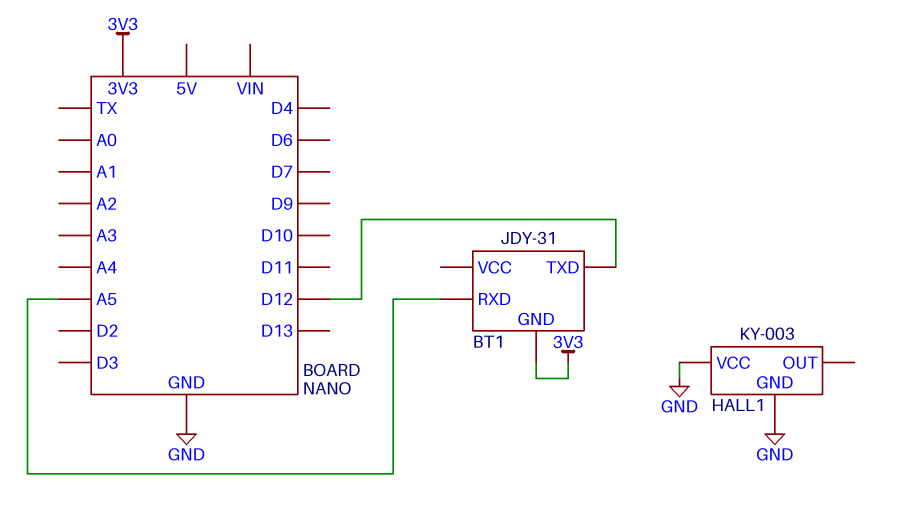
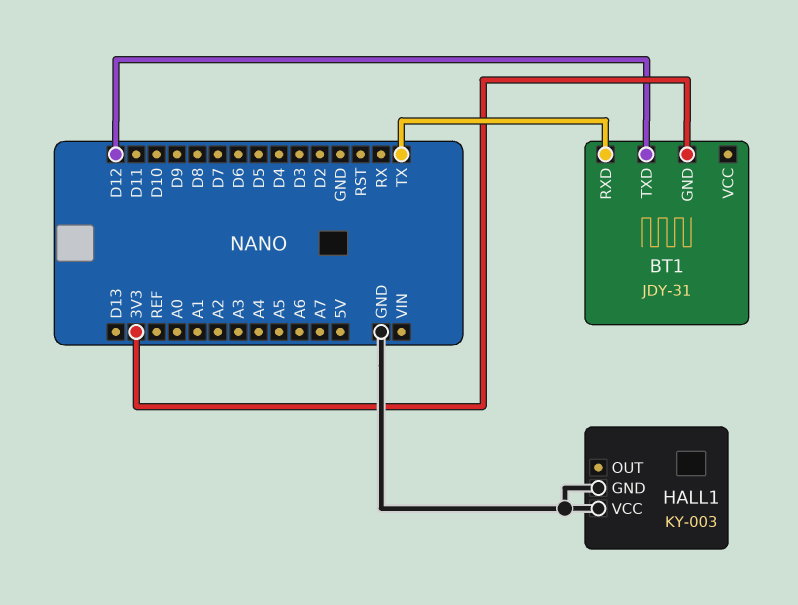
BT1 pin RXD: A5 -> TX

